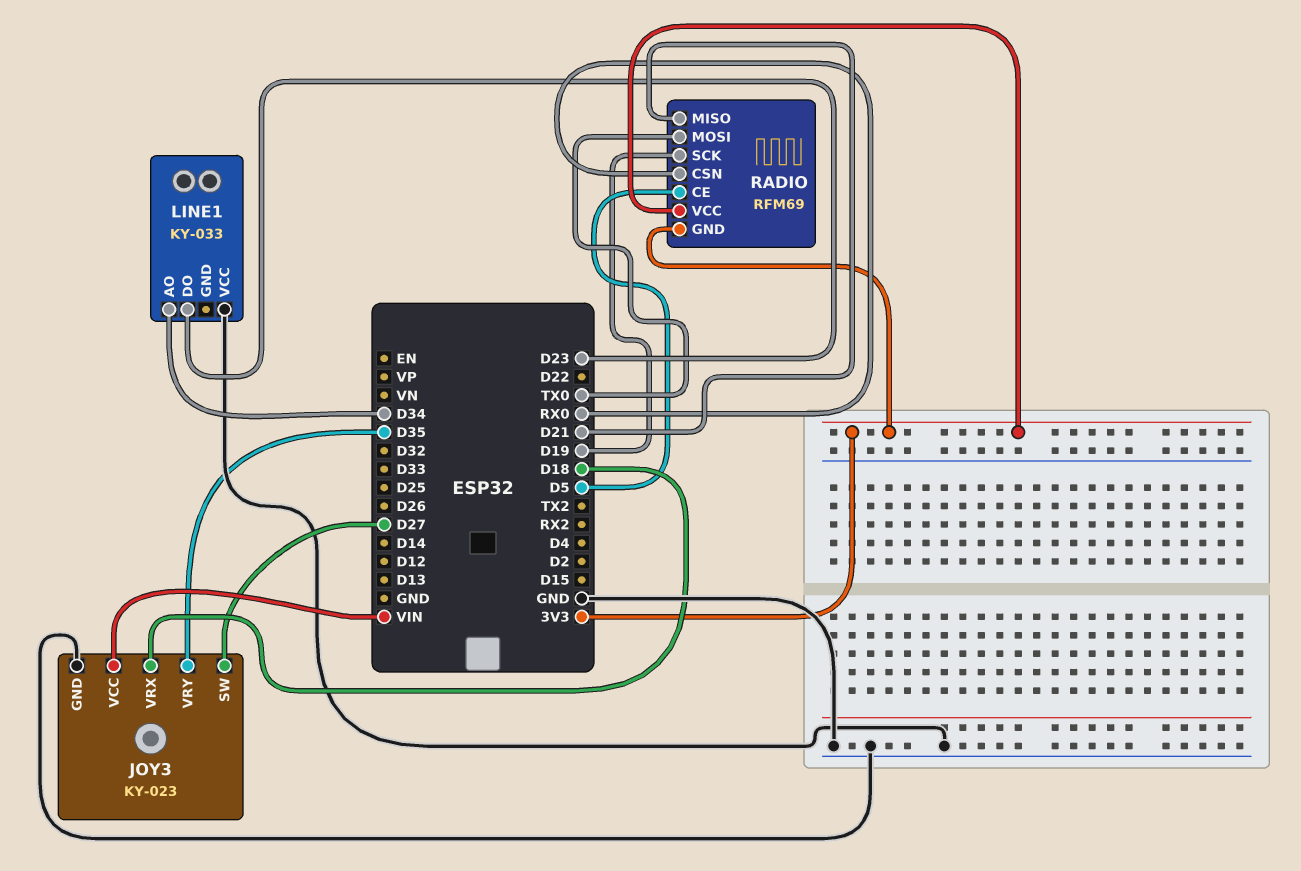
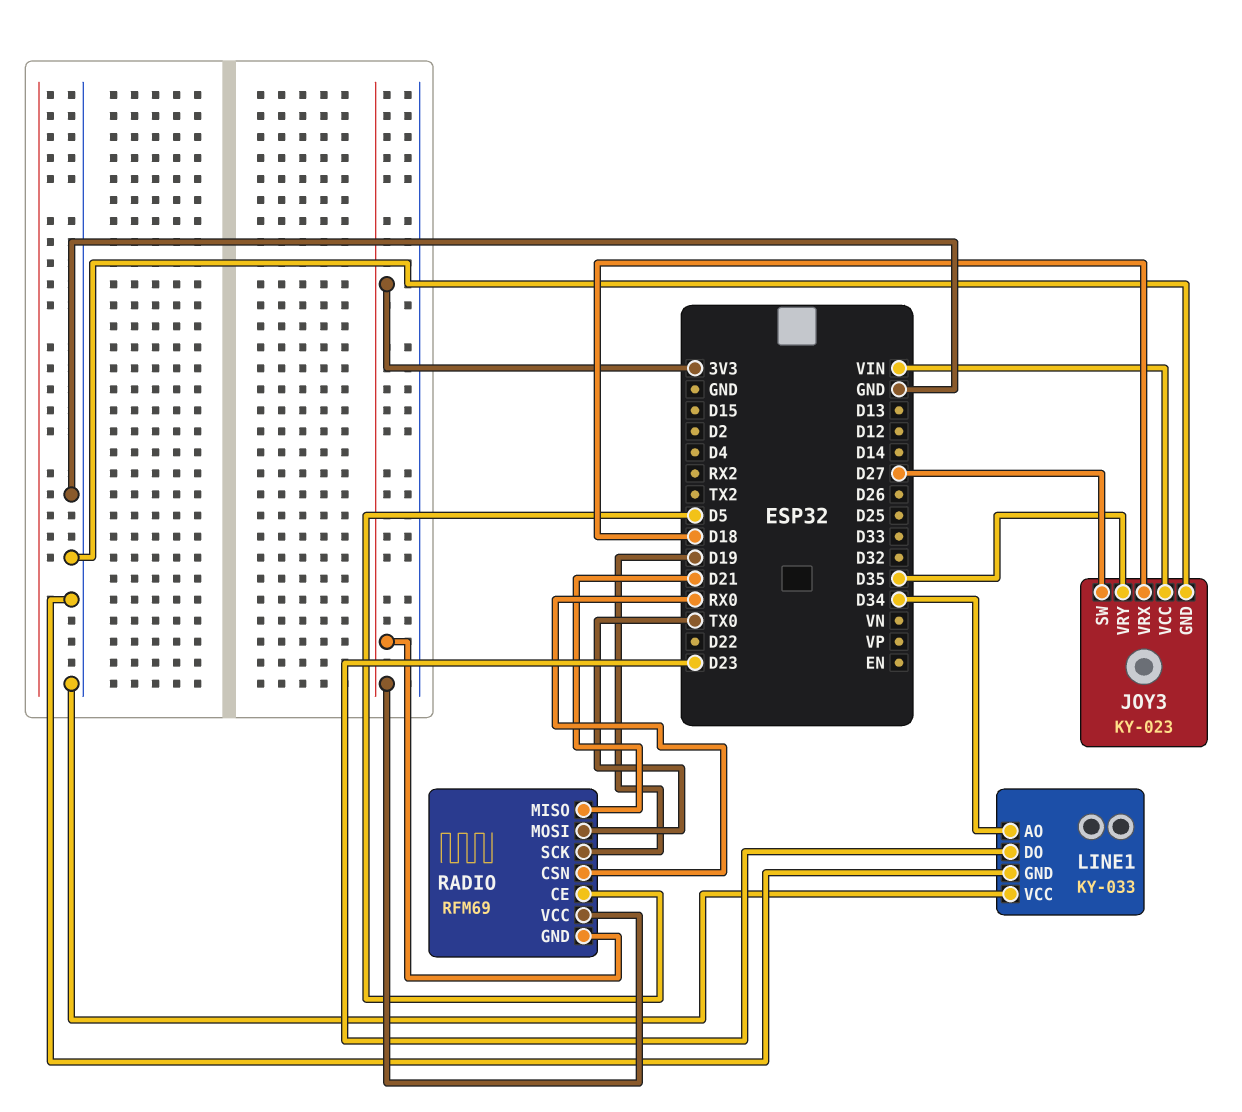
LINE1 pin GND: none -> GND

